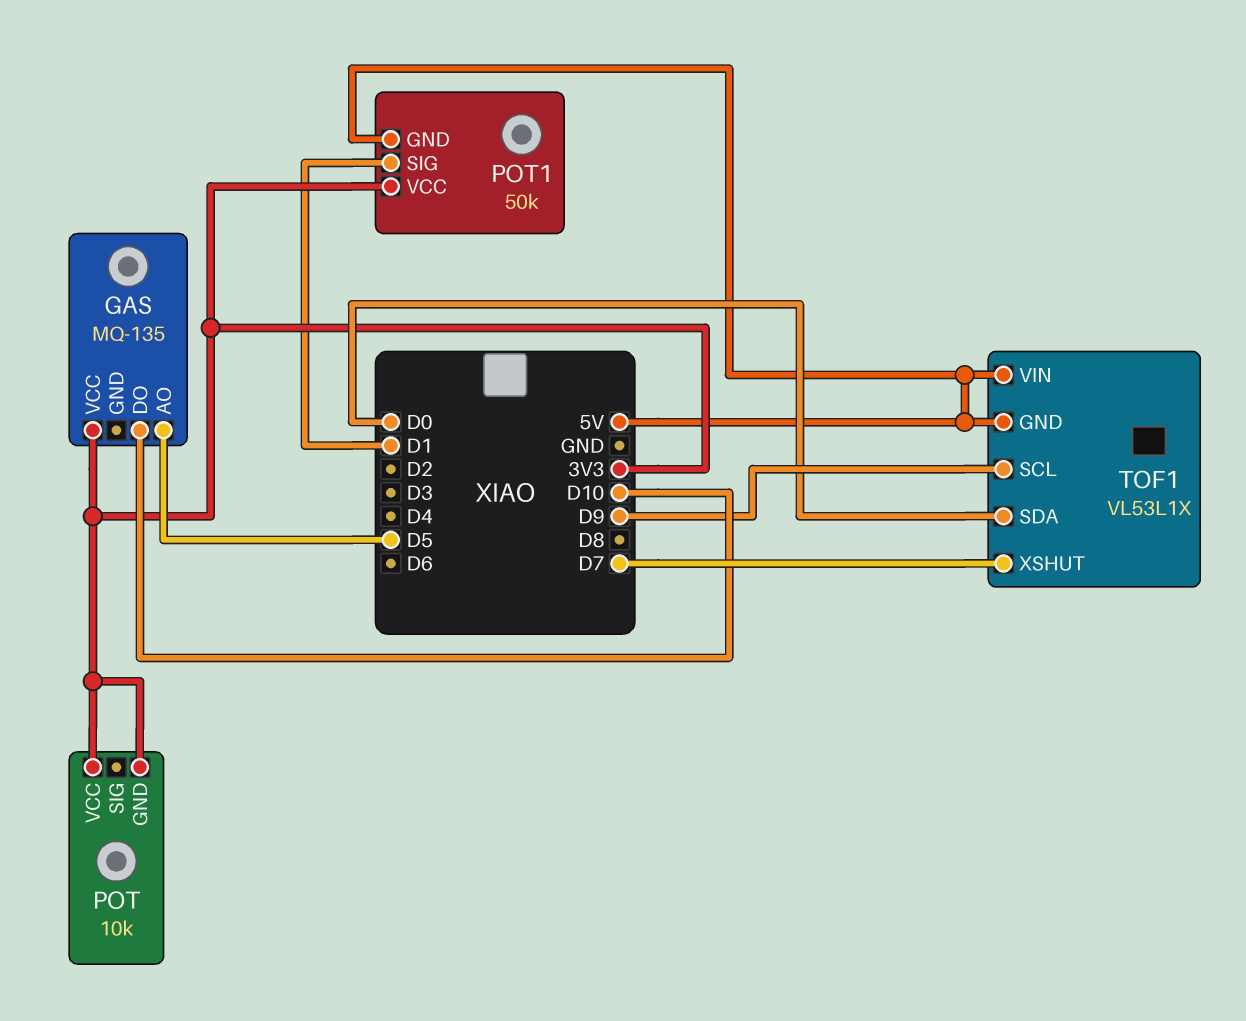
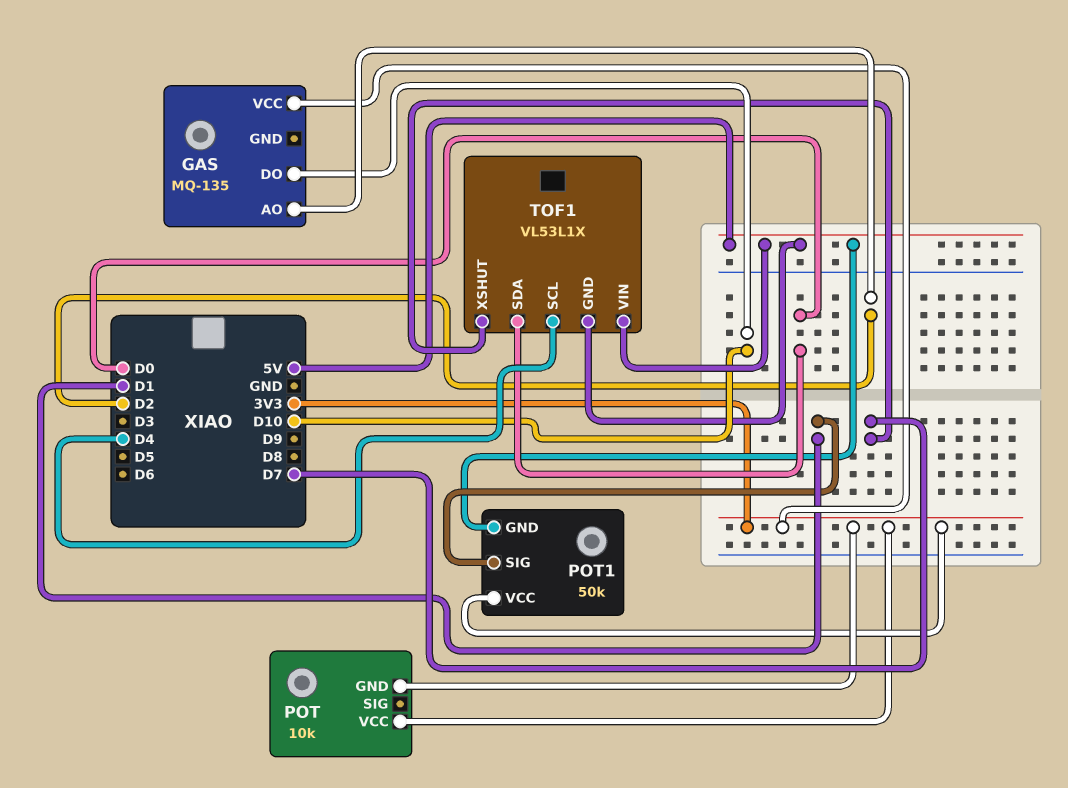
GAS pin AO: D5 -> D2
TOF1 pin SCL: D9 -> D4

